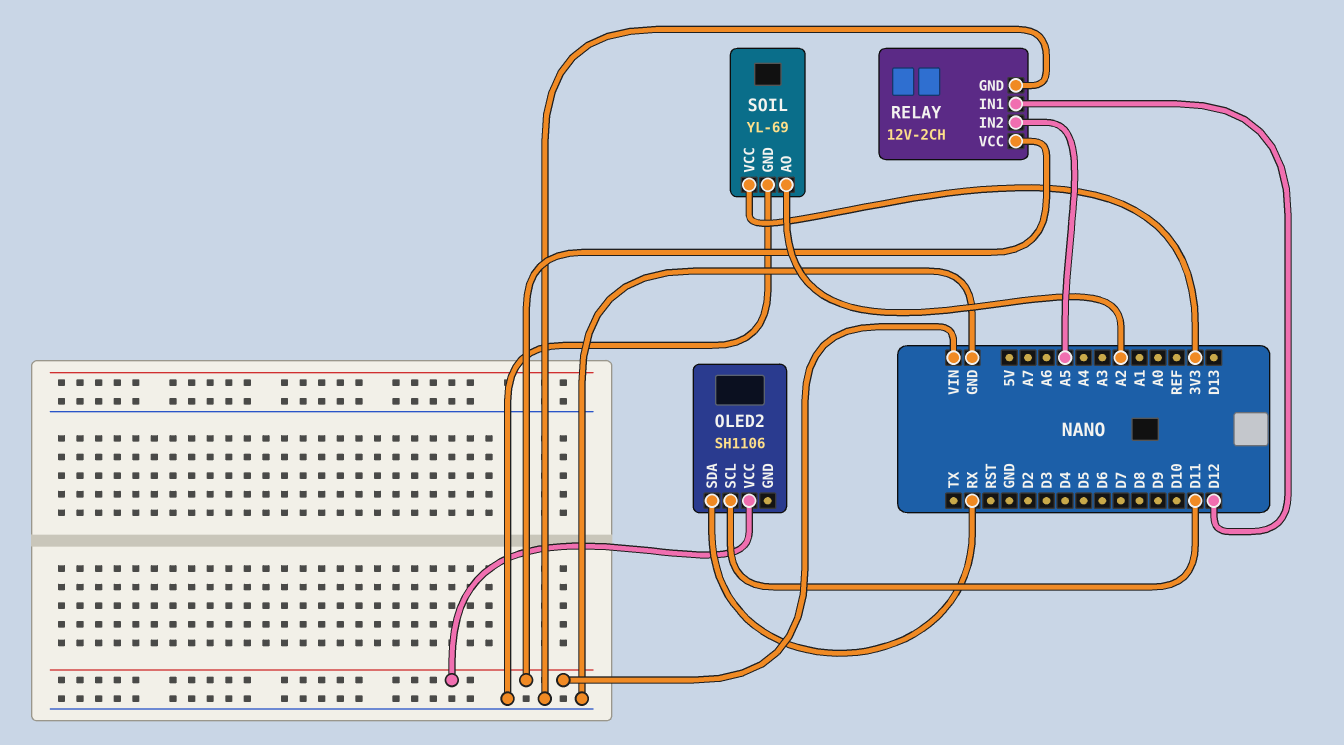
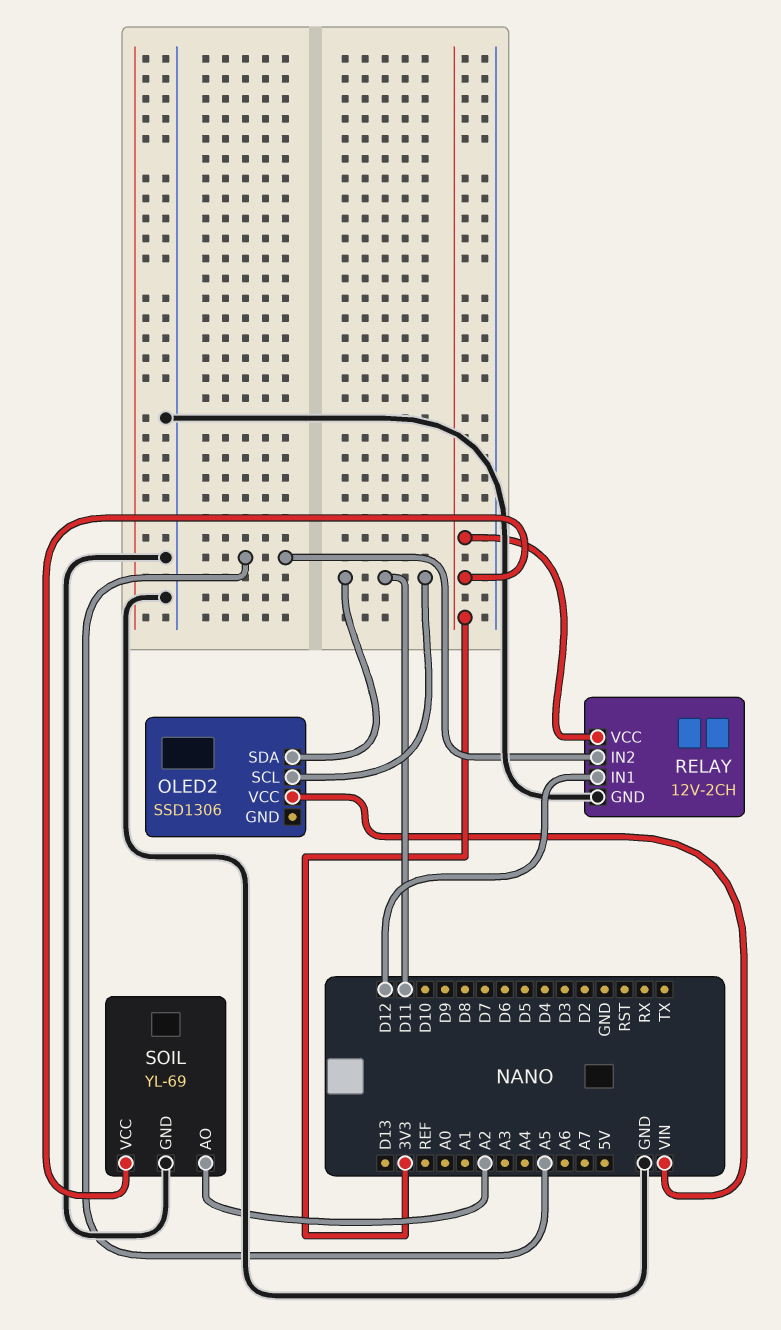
OLED2: SH1106 -> SSD1306
OLED2 pin SDA: RX -> D11
RELAY pin VCC: VIN -> 3V3

